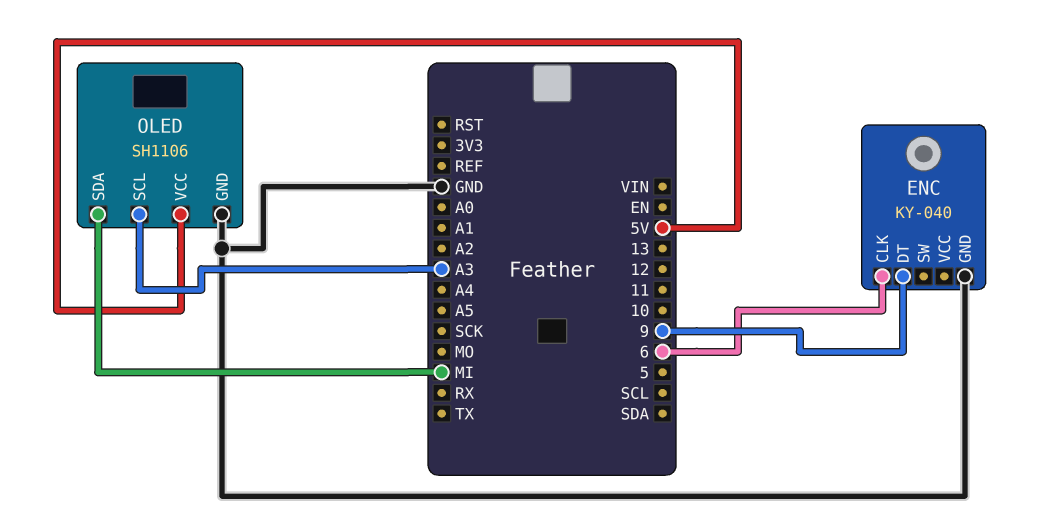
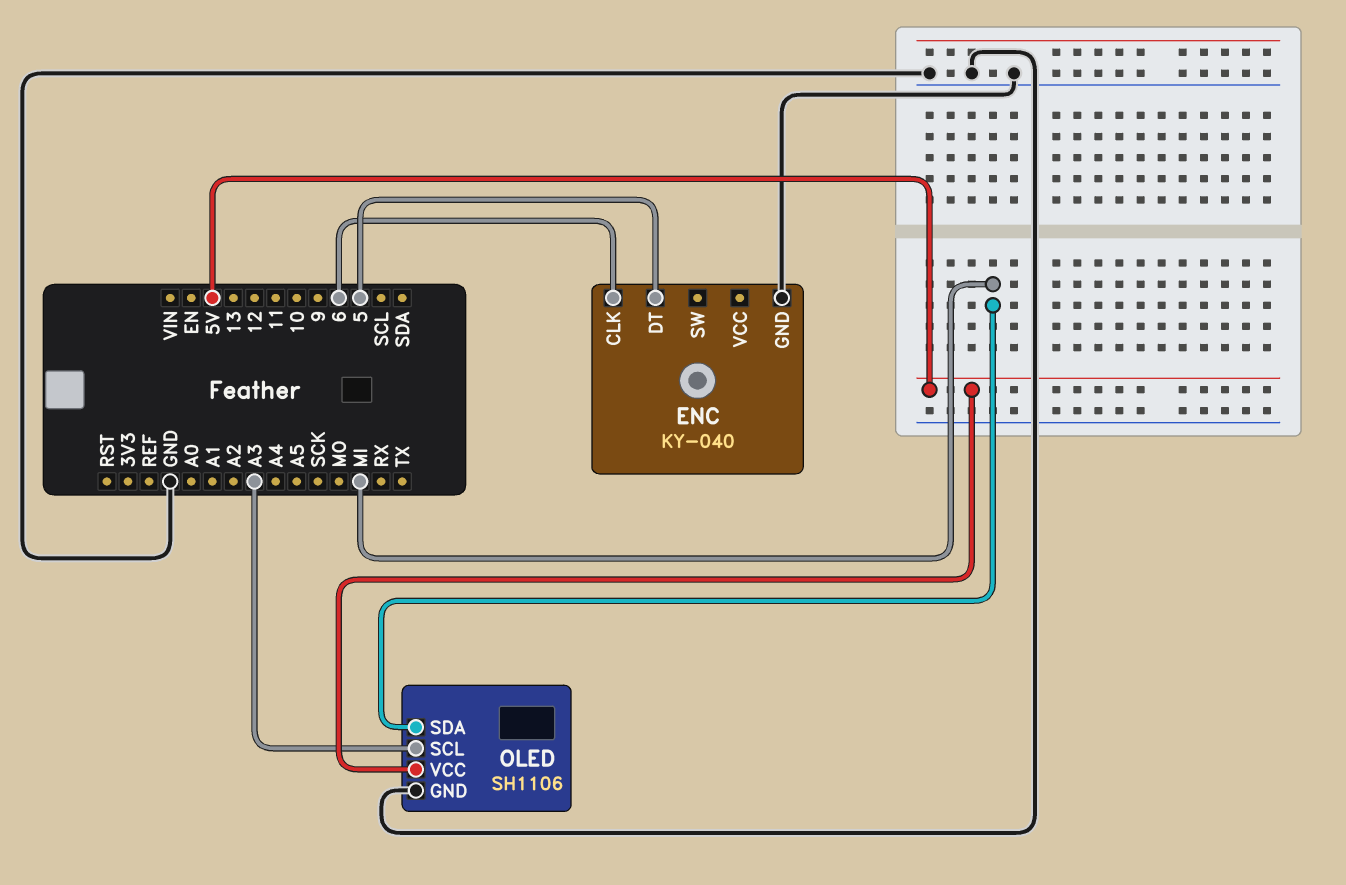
ENC pin DT: 9 -> 5

